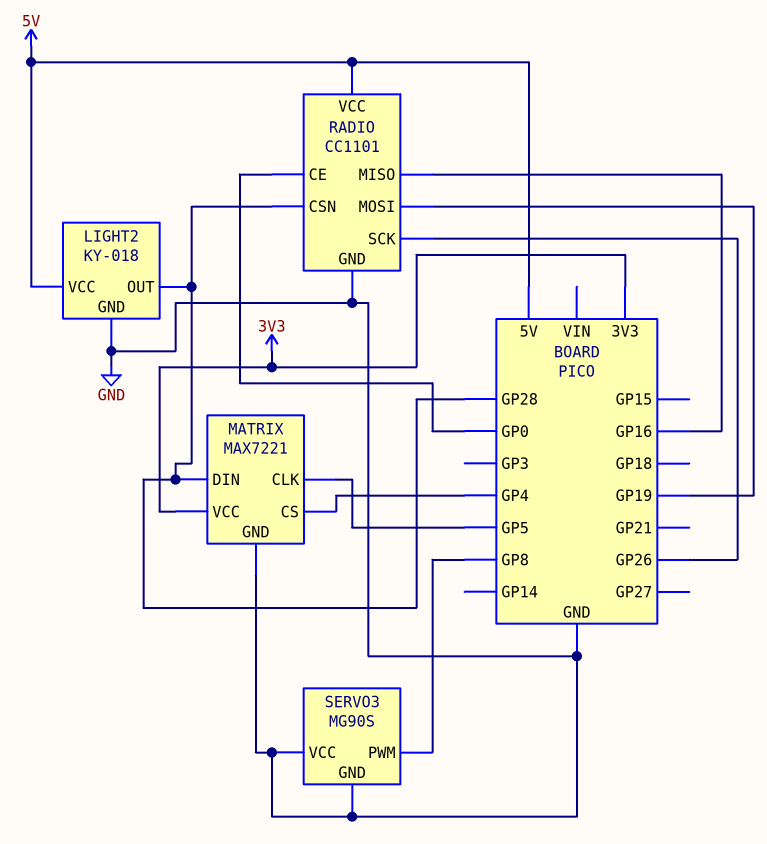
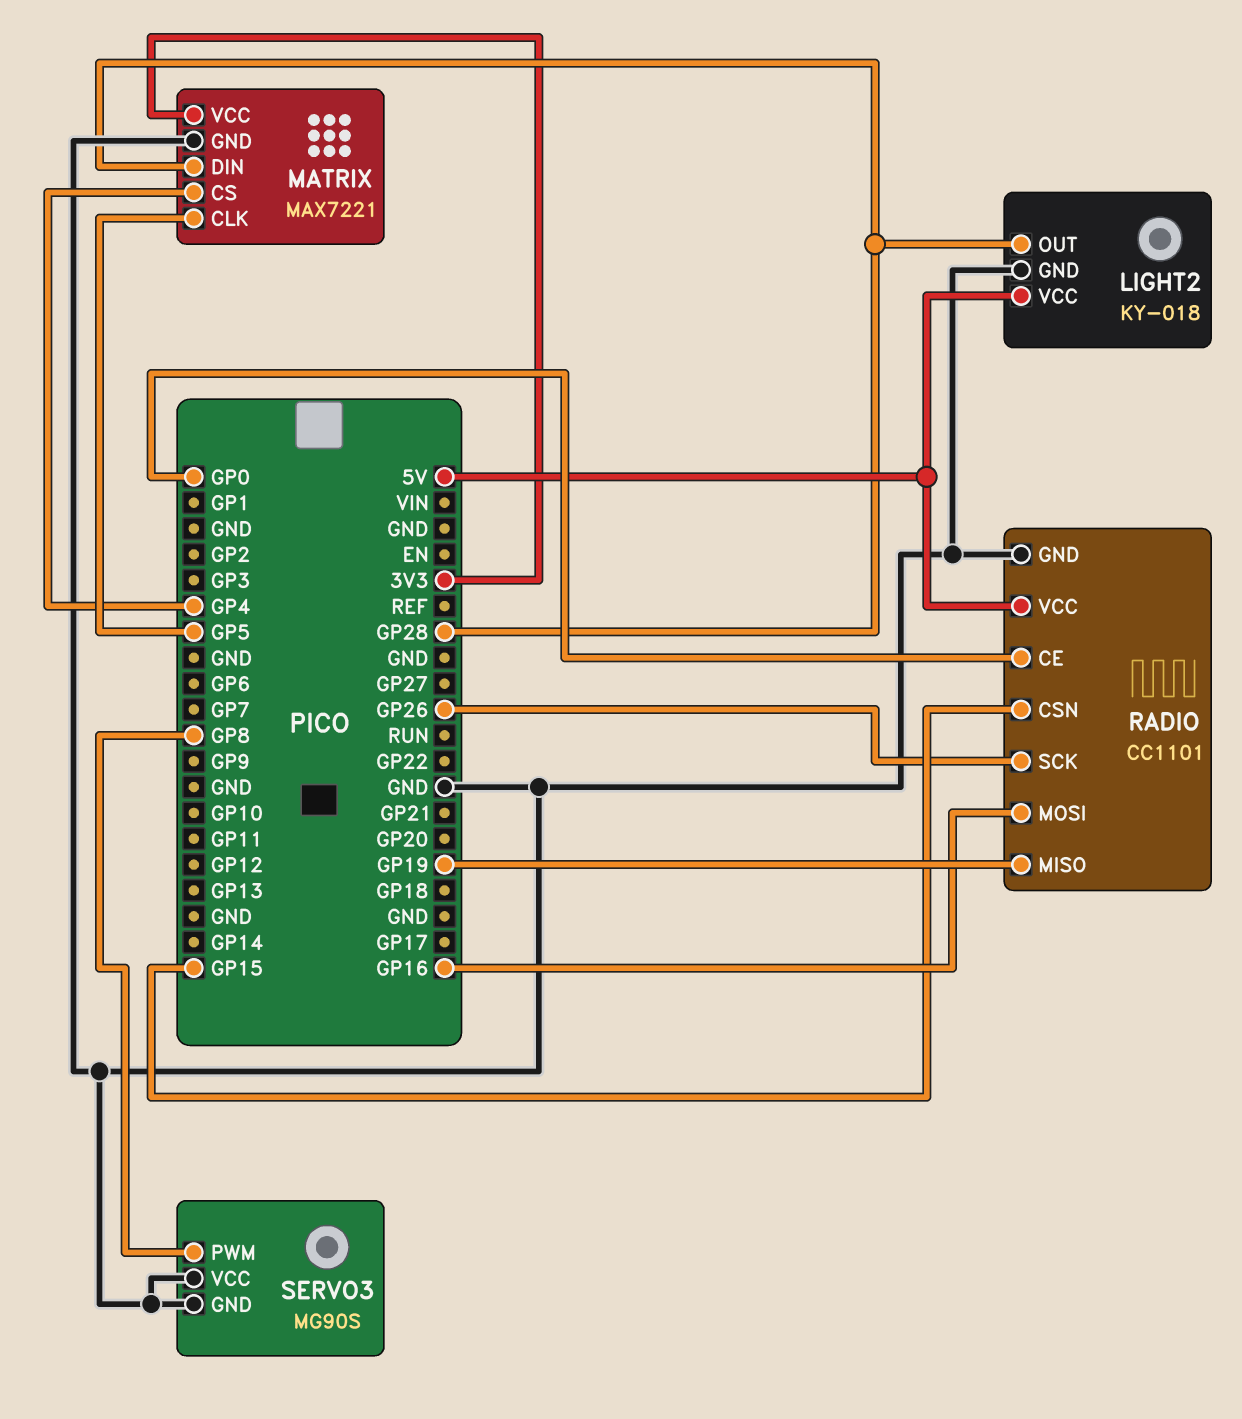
RADIO pin CSN: GP28 -> GP15
RADIO pin MISO: GP16 -> GP19
RADIO pin MOSI: GP19 -> GP16

